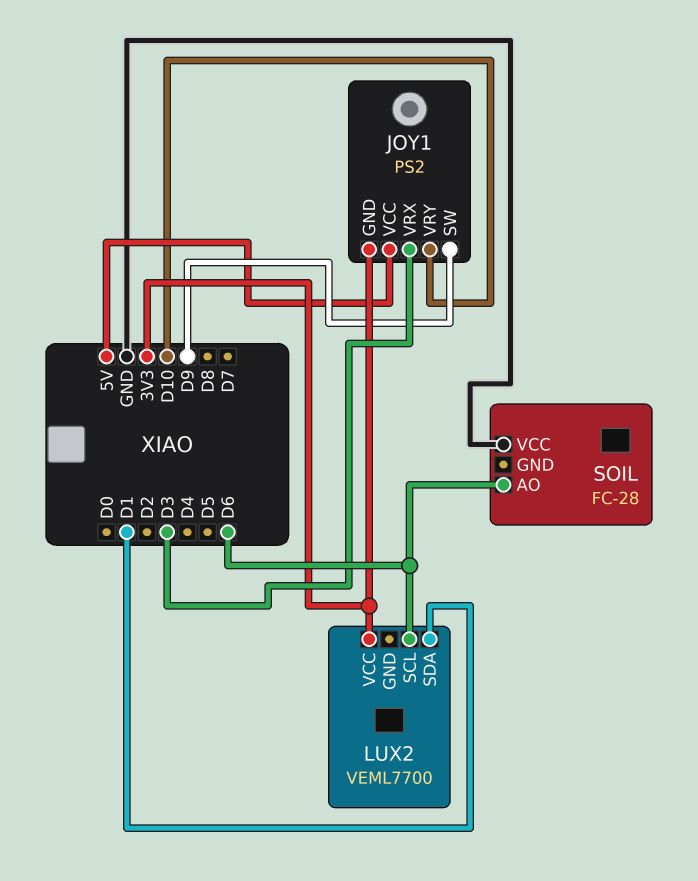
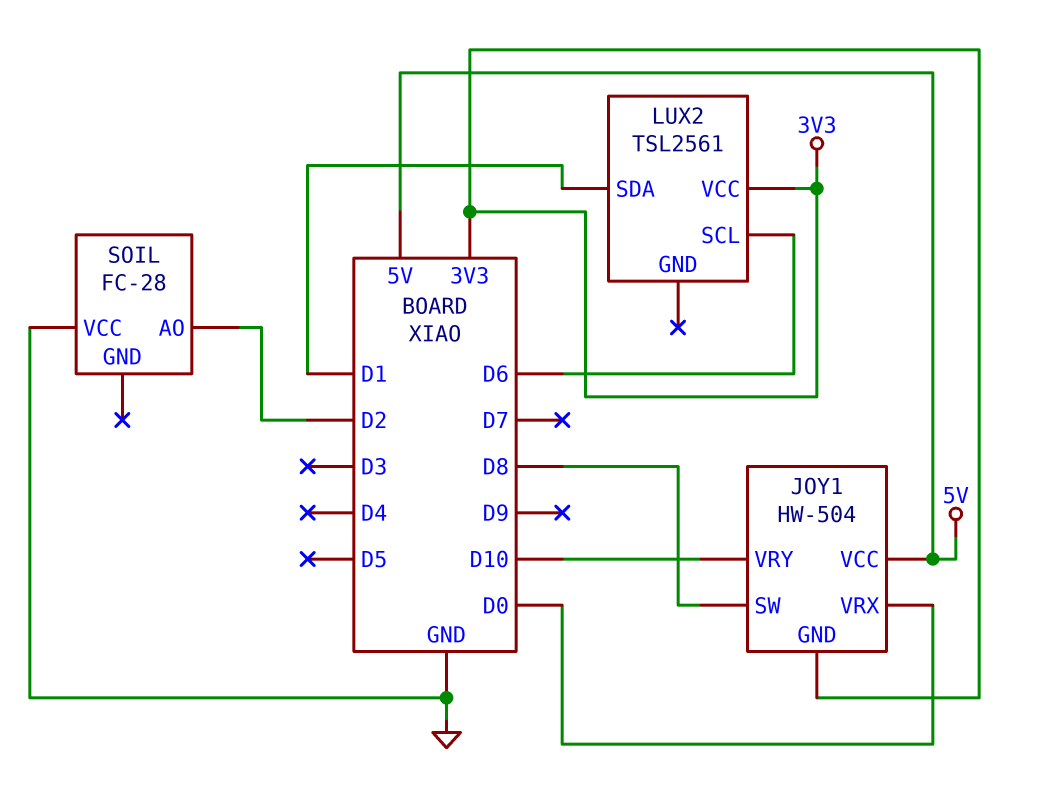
JOY1: PS2 -> HW-504
JOY1 pin SW: D9 -> D8
JOY1 pin VRX: D3 -> D0
LUX2: VEML7700 -> TSL2561
SOIL pin AO: D6 -> D2

